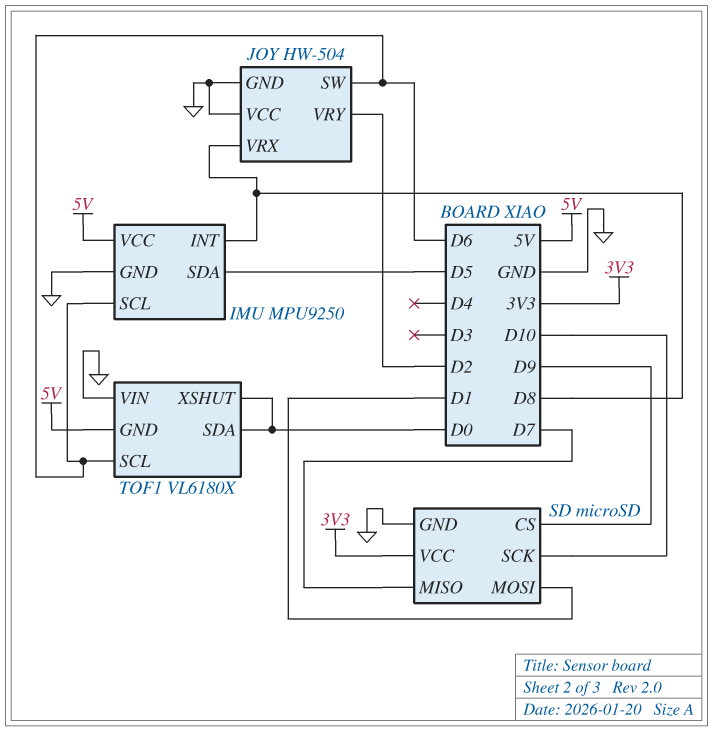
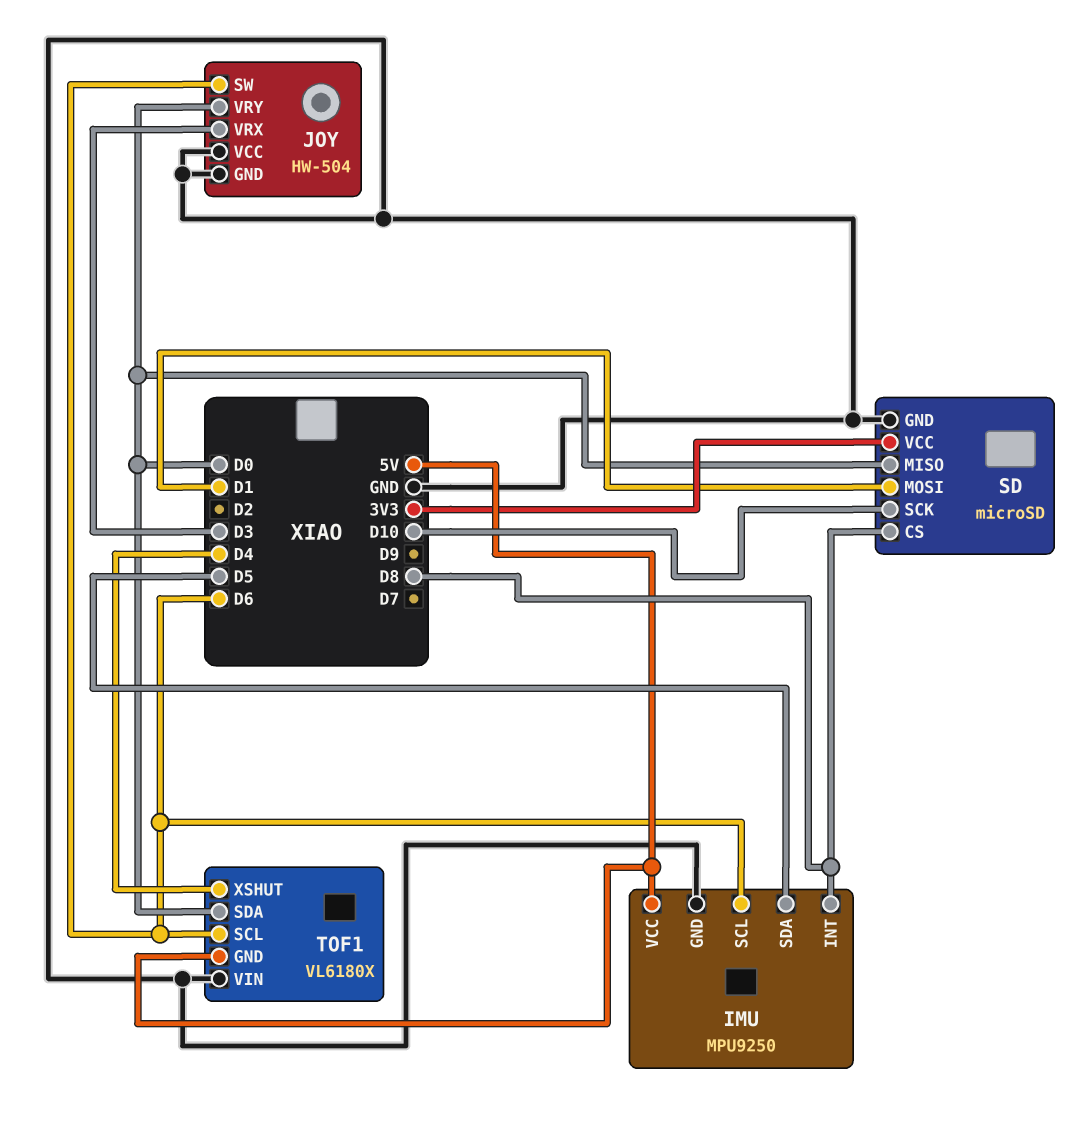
JOY pin VRX: D8 -> D3
JOY pin VRY: D2 -> D0
SD pin CS: D9 -> D8
SD pin MISO: D7 -> D0
TOF1 pin XSHUT: D0 -> D4

